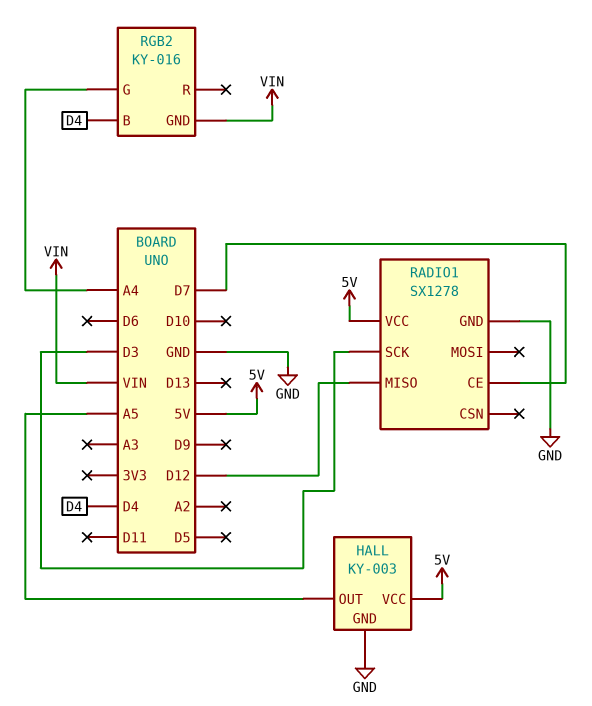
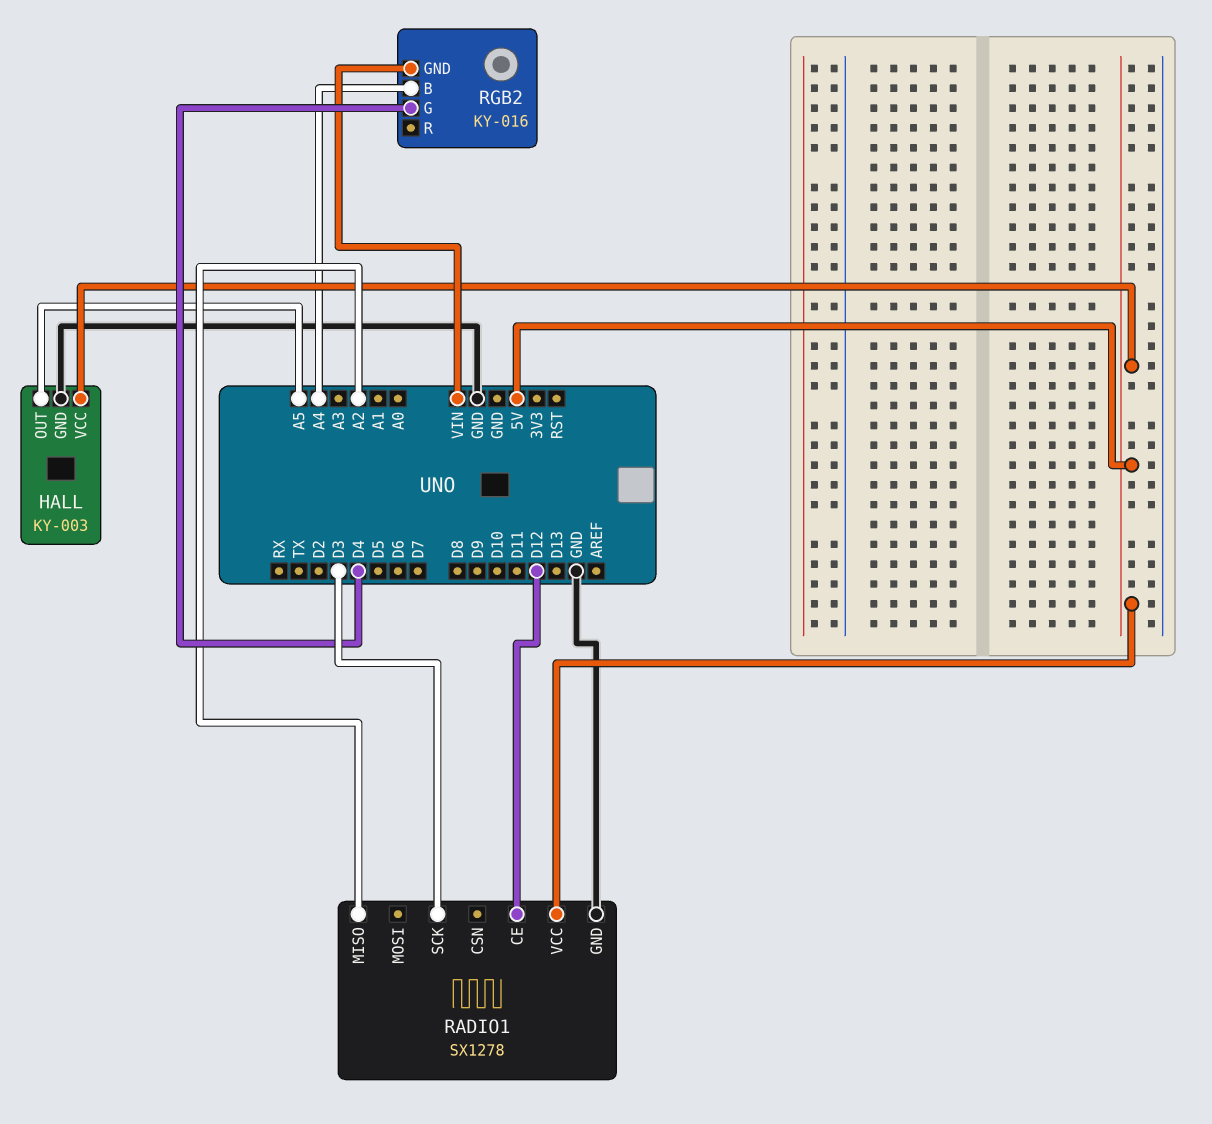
RADIO1 pin CE: D7 -> D12
RADIO1 pin MISO: D12 -> A2
RGB2 pin B: D4 -> A4
RGB2 pin G: A4 -> D4

